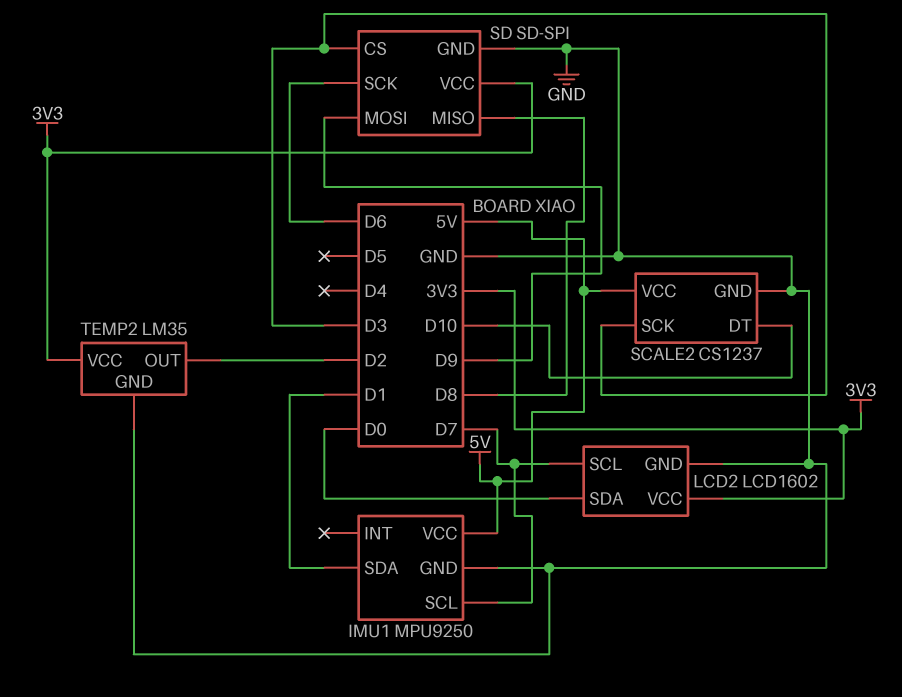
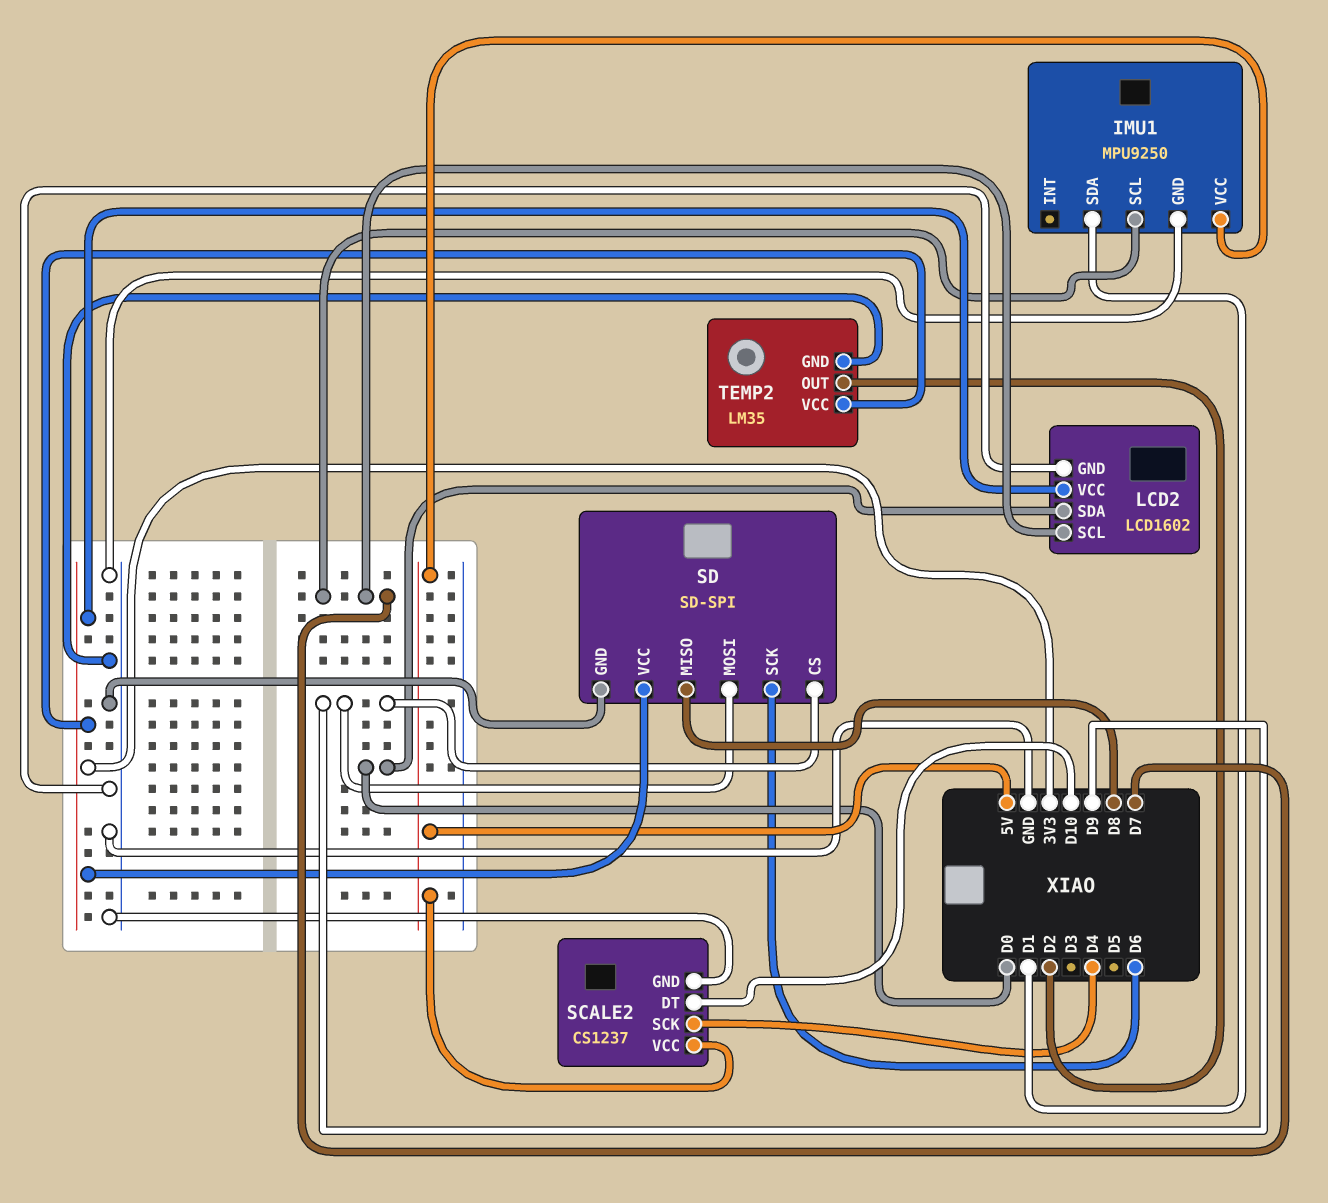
SCALE2 pin SCK: D3 -> D4
SD pin CS: D3 -> D9

